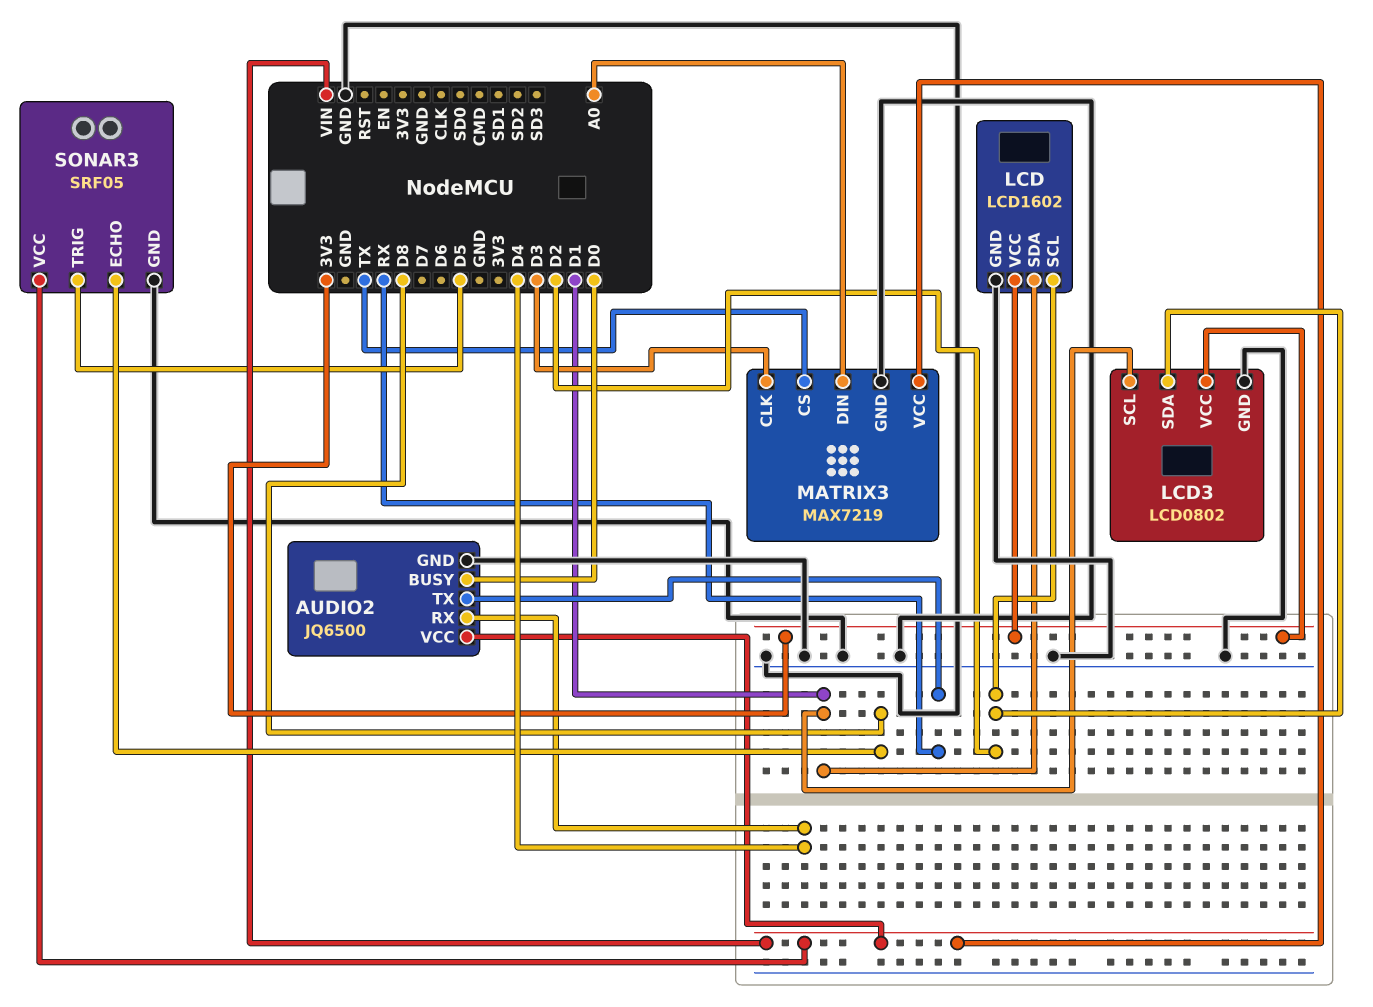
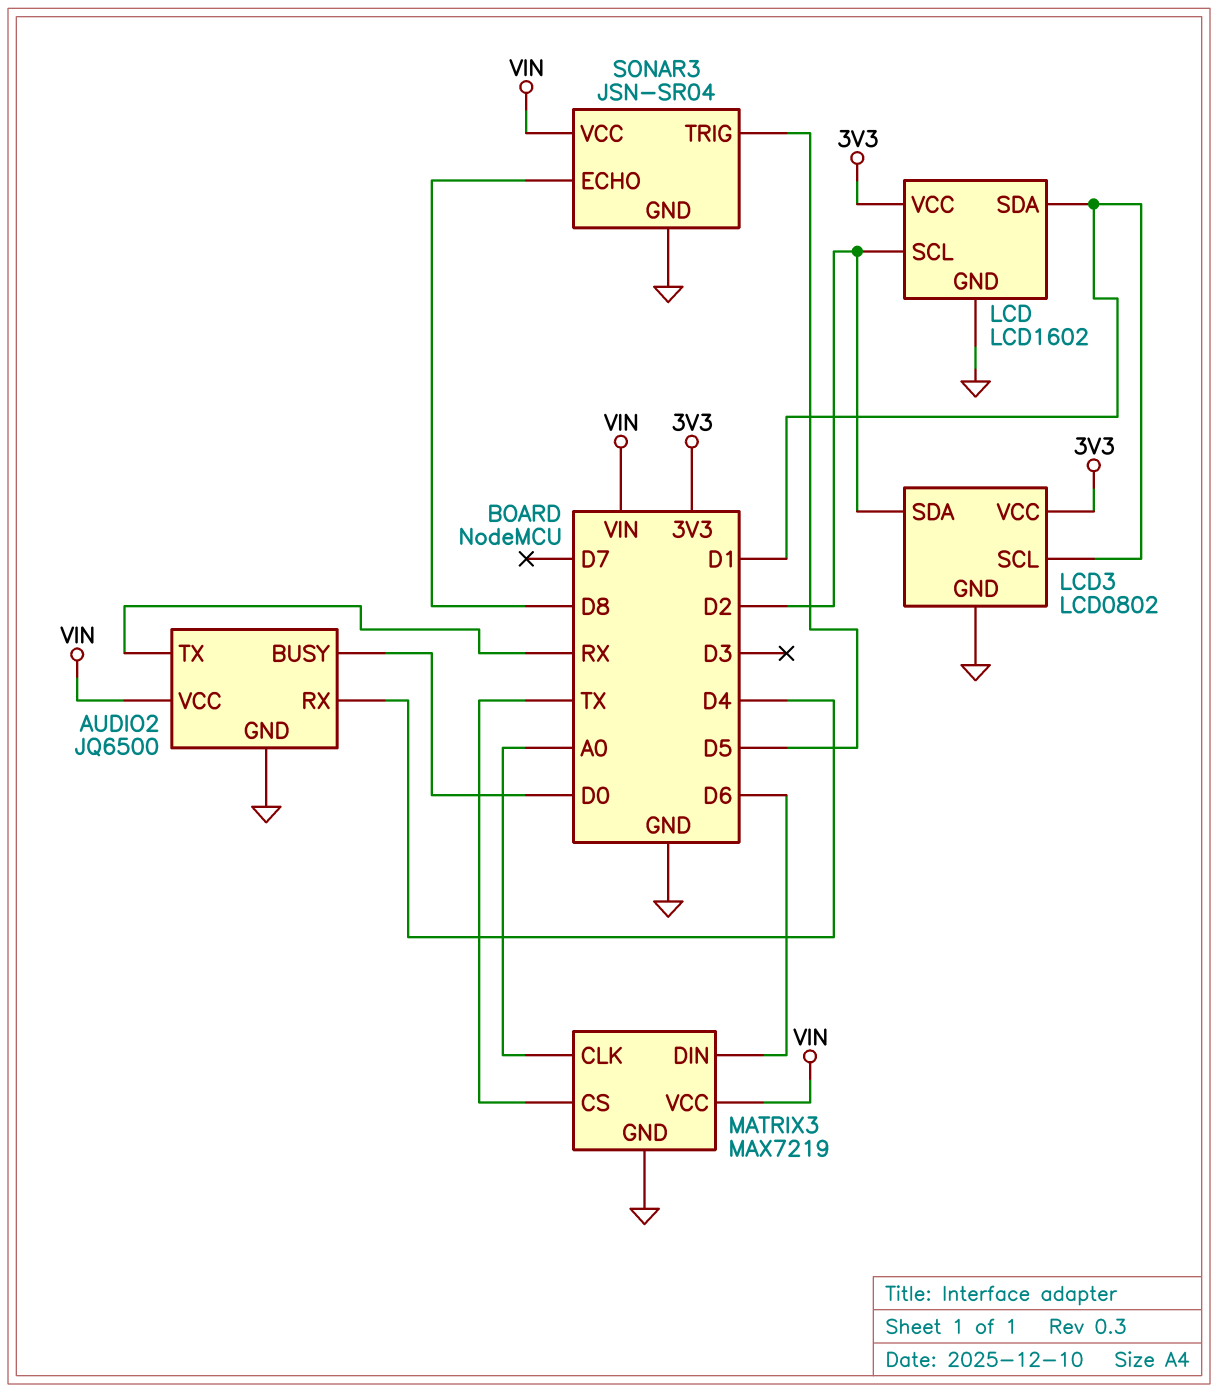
MATRIX3 pin CLK: D3 -> A0
MATRIX3 pin DIN: A0 -> D6
SONAR3: SRF05 -> JSN-SR04

